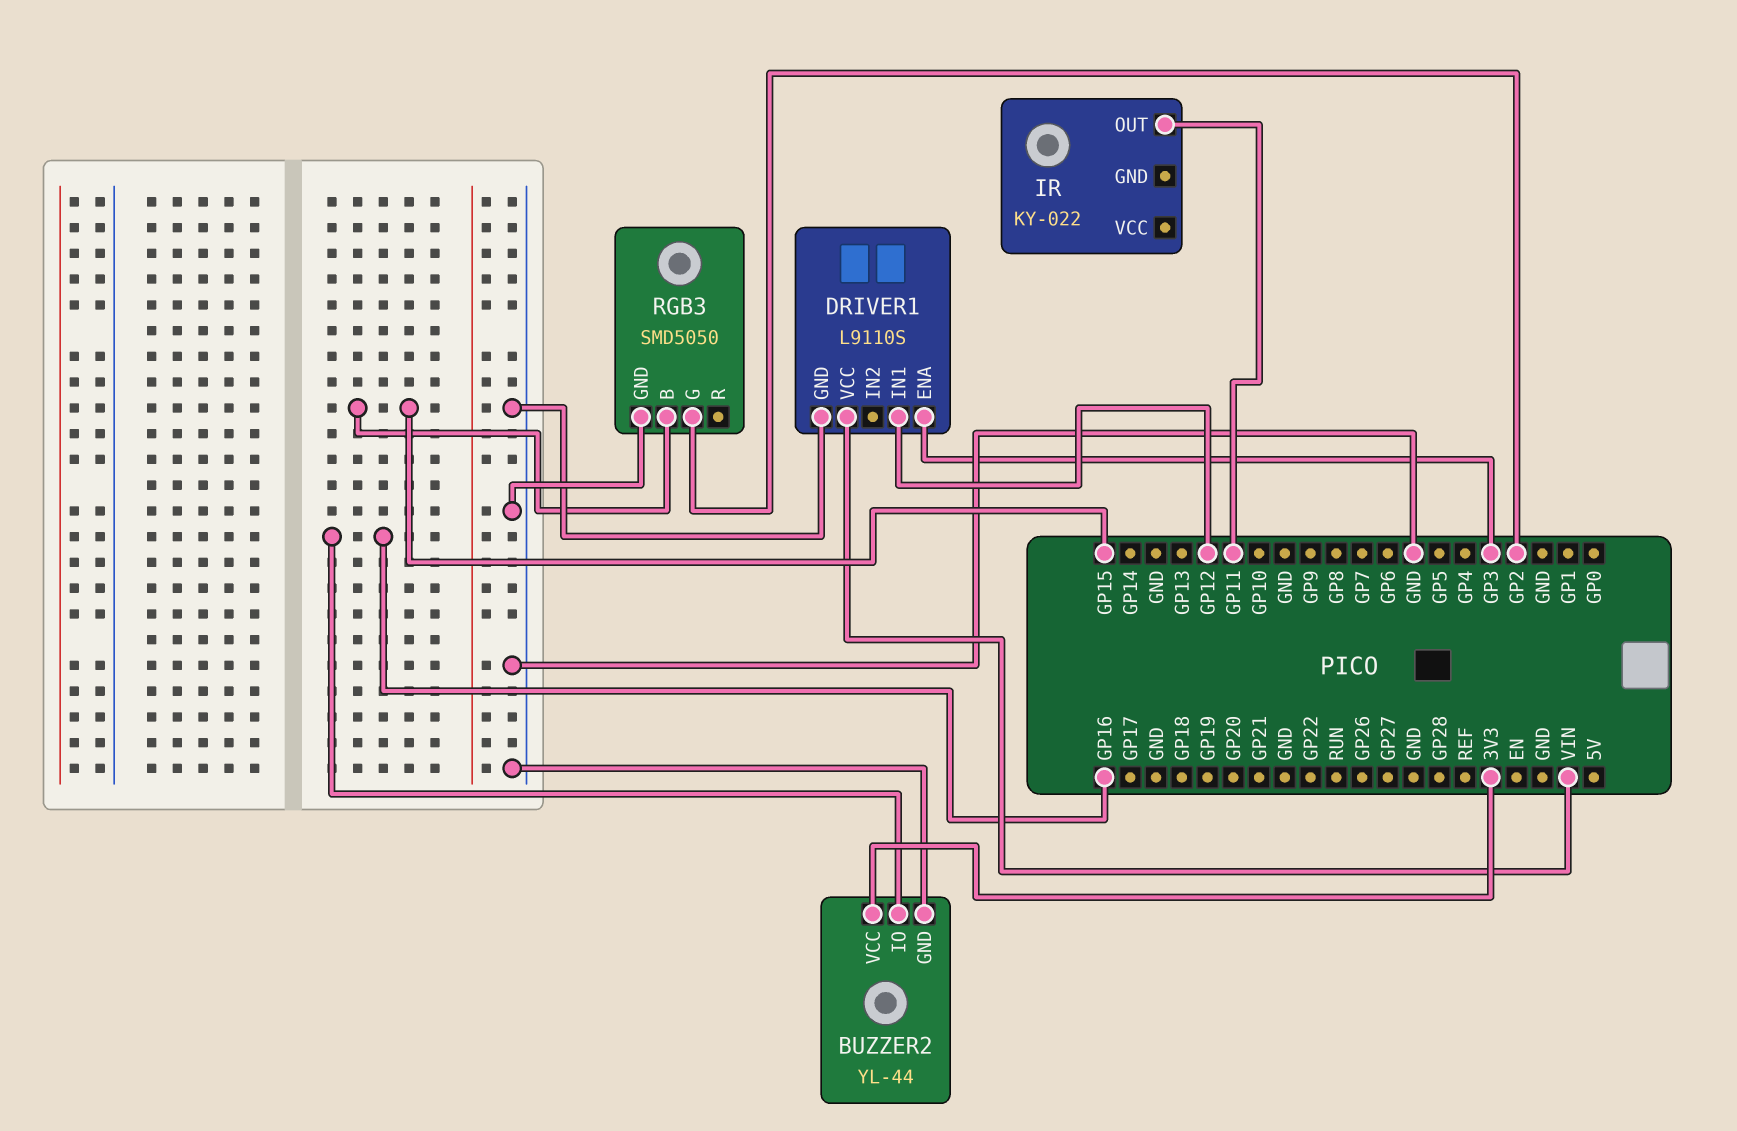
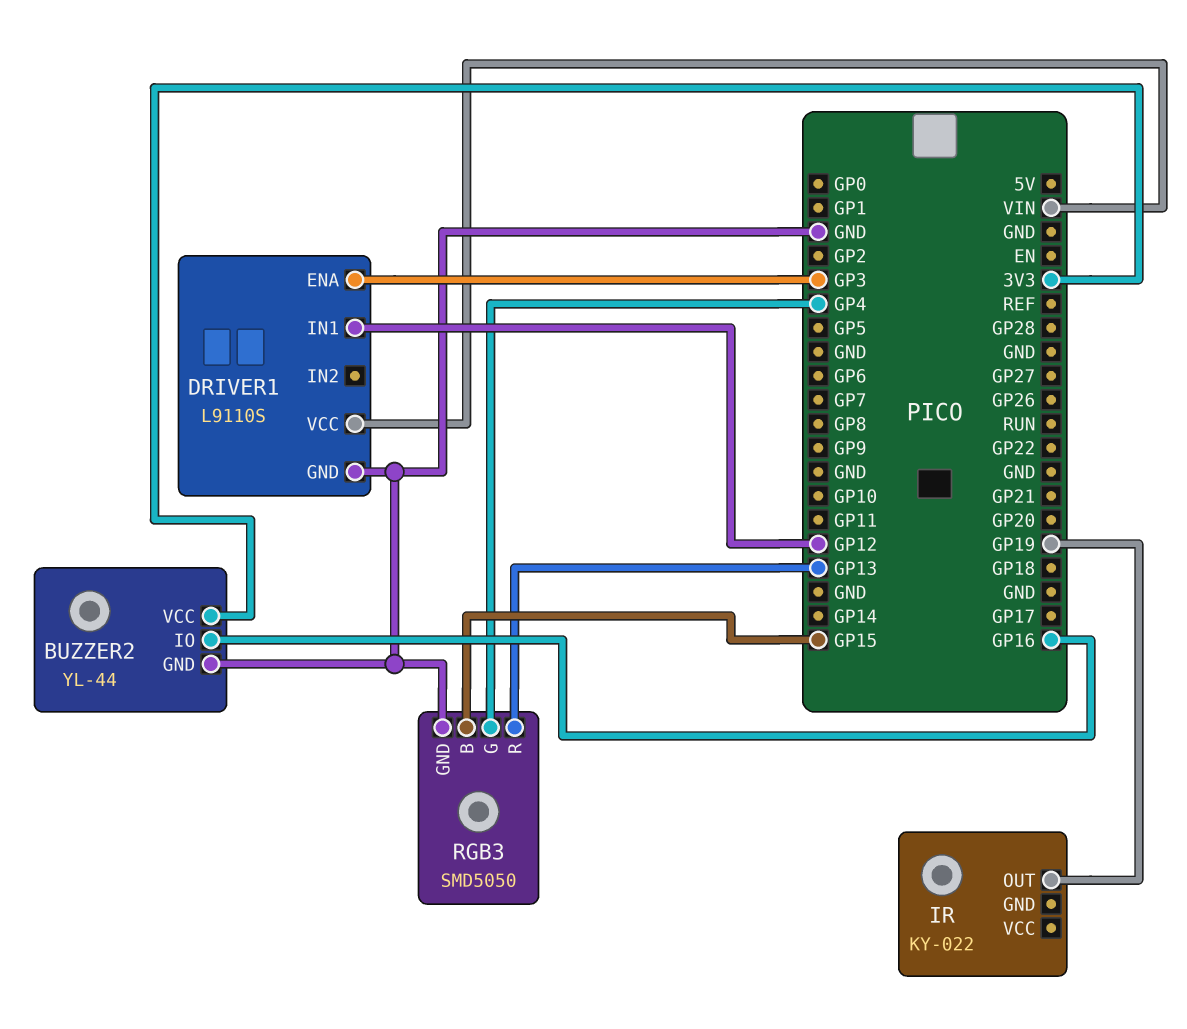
IR pin OUT: GP11 -> GP19
RGB3 pin G: GP2 -> GP4
RGB3 pin R: none -> GP13

